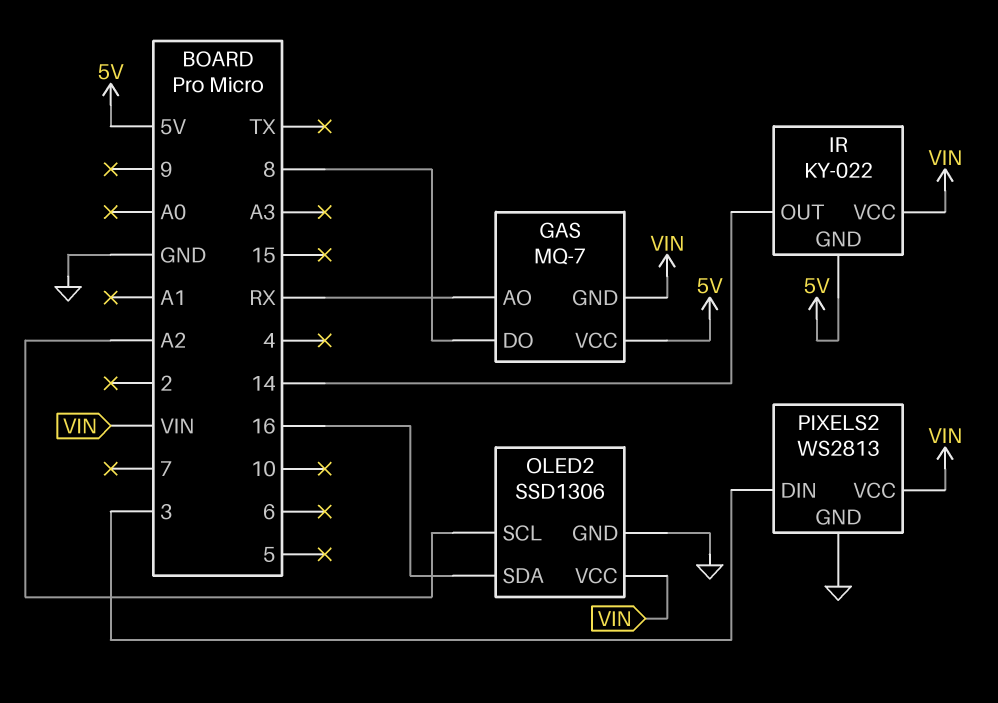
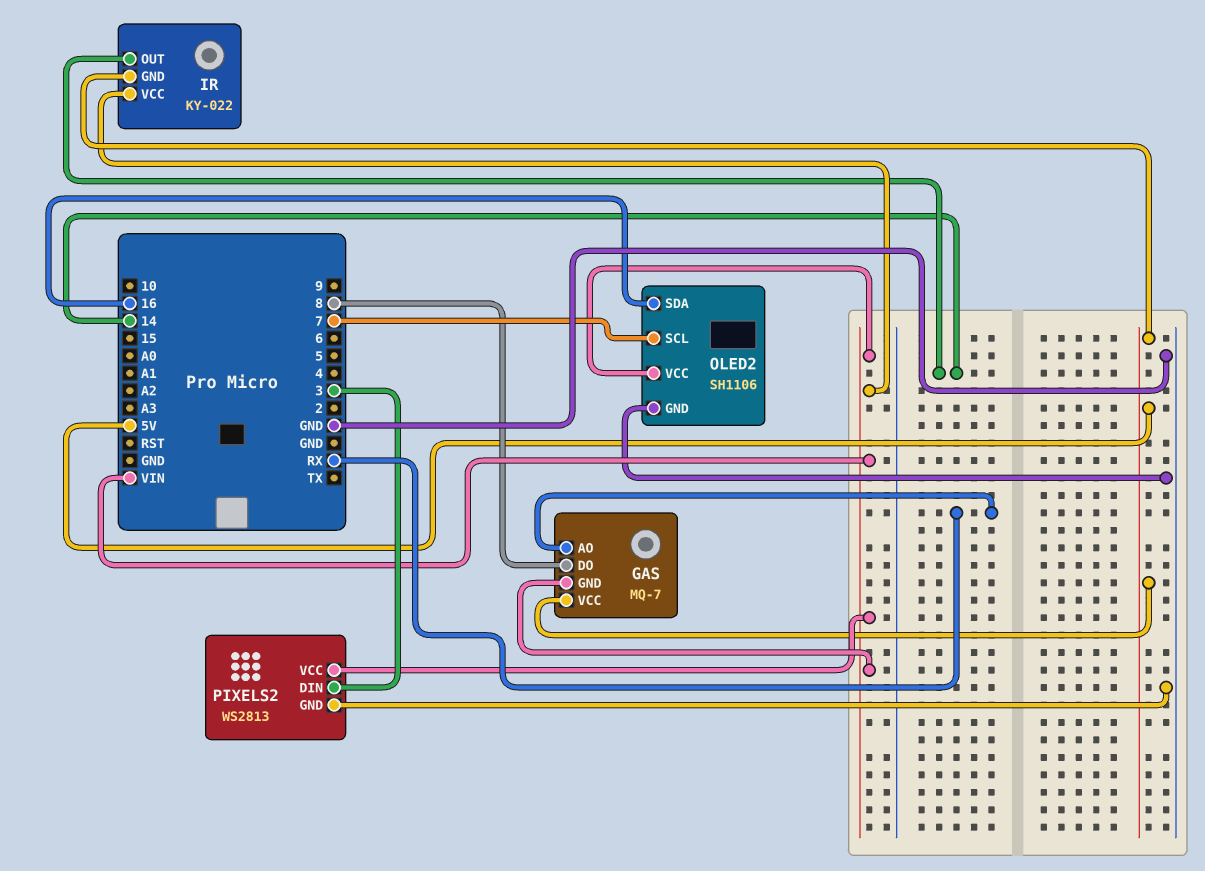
OLED2: SSD1306 -> SH1106
OLED2 pin SCL: A2 -> 7

